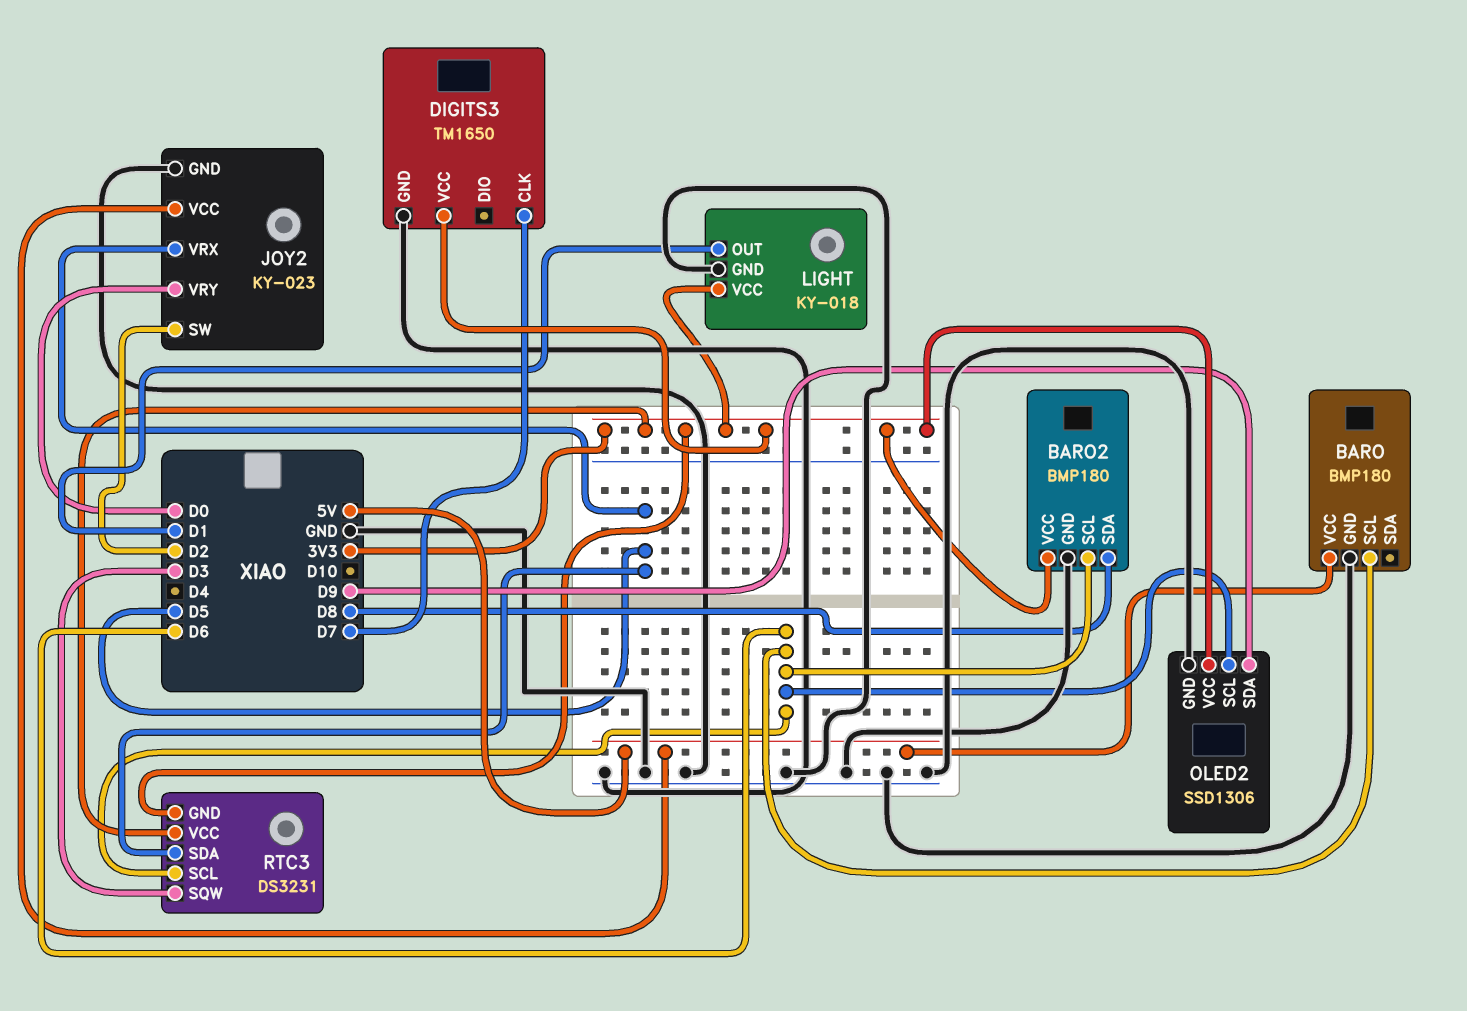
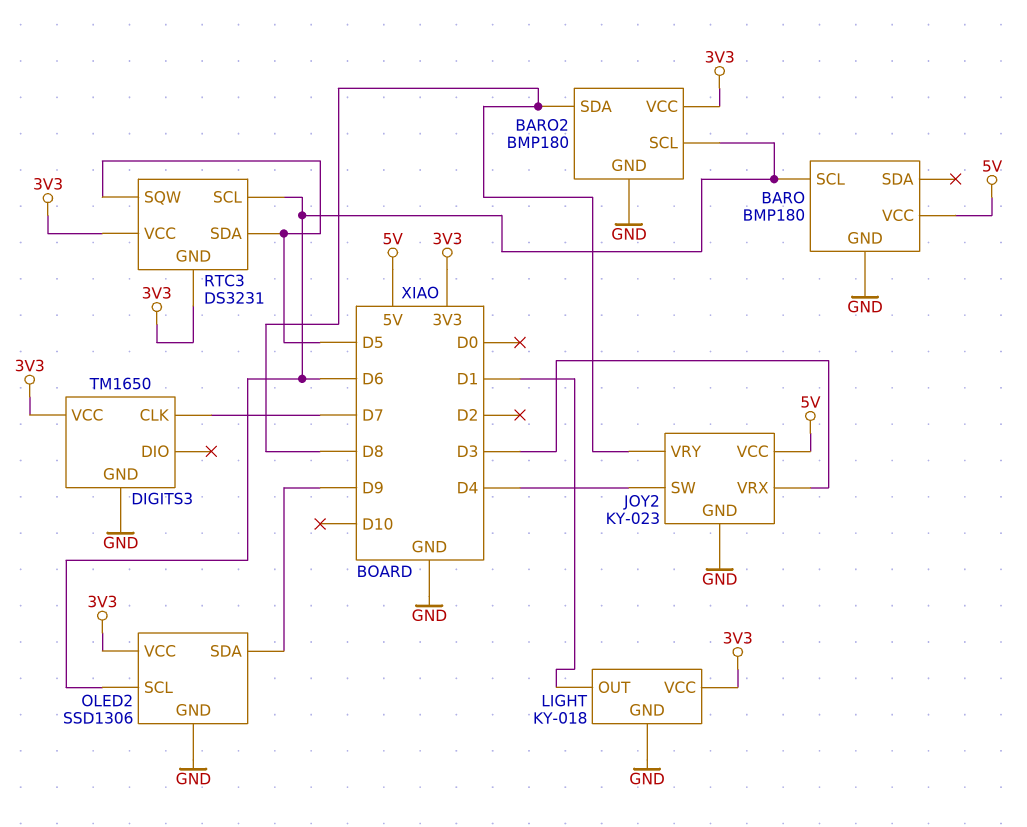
JOY2 pin SW: D2 -> D4
JOY2 pin VRX: D5 -> D3
JOY2 pin VRY: D0 -> D8
RTC3 pin SQW: D3 -> D5

